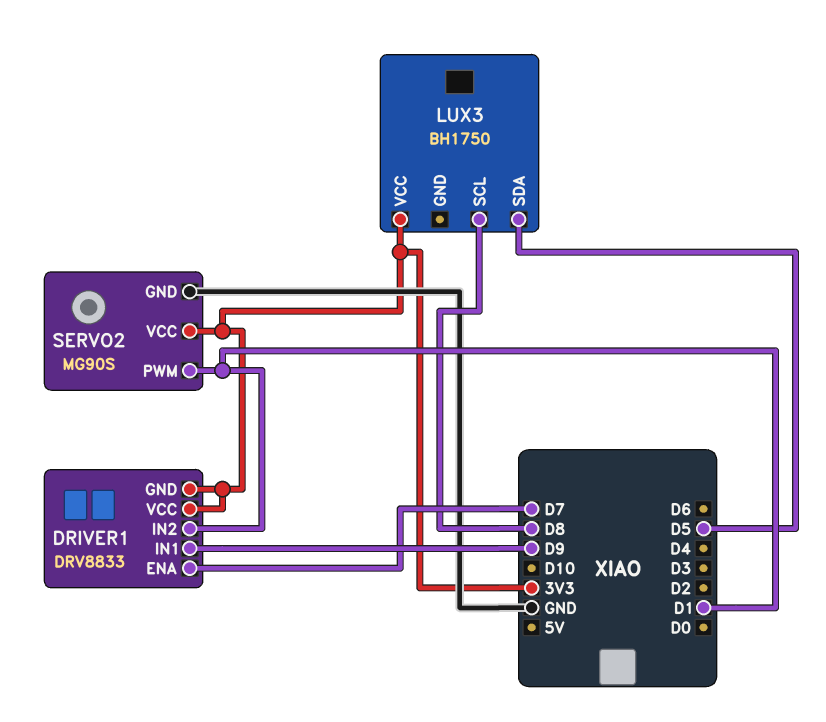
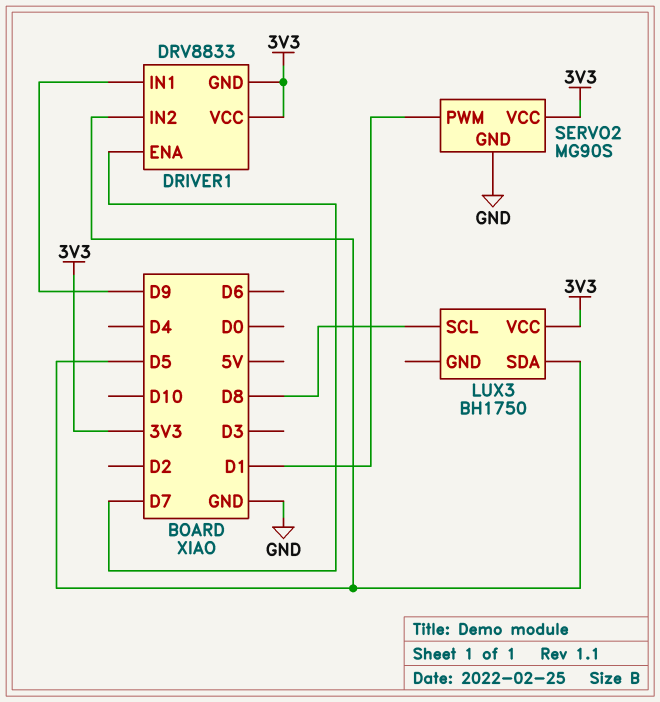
DRIVER1 pin IN2: D1 -> D5

